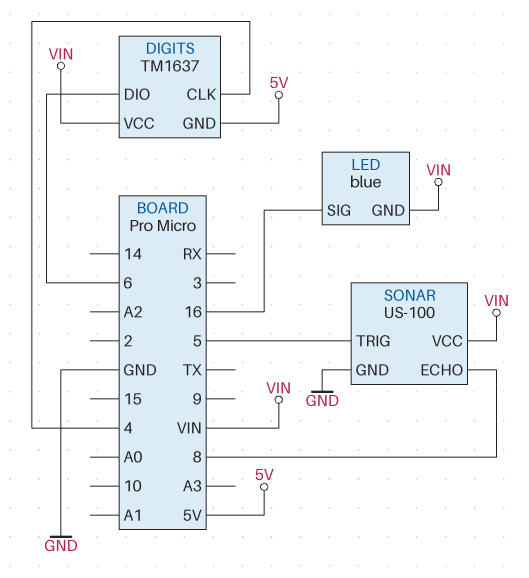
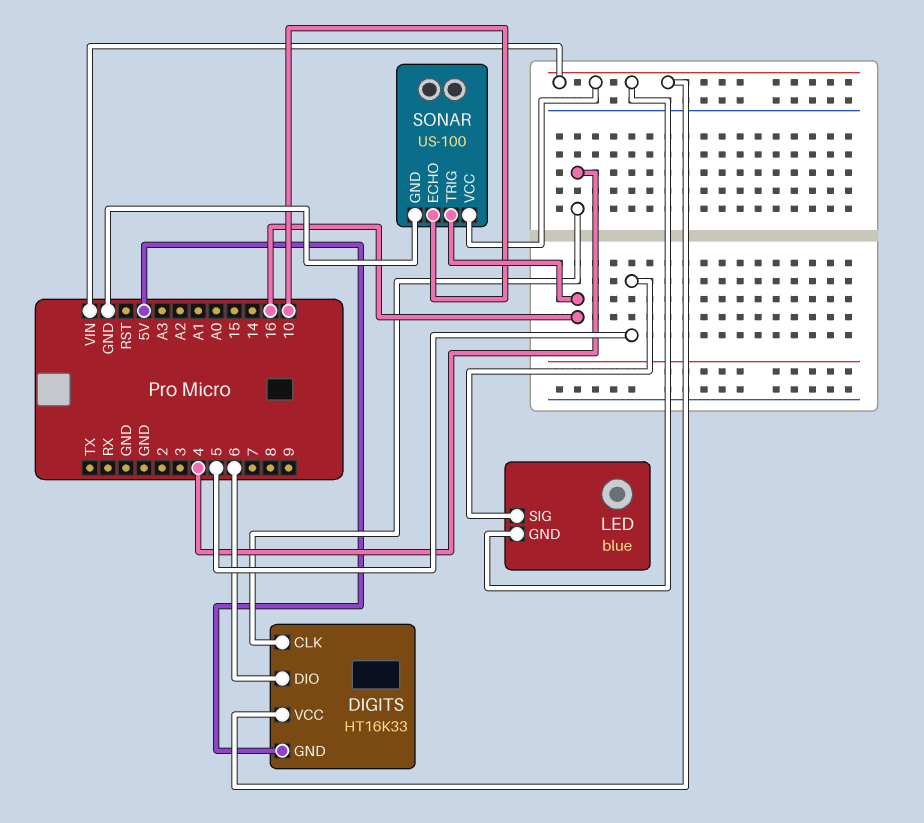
DIGITS: TM1637 -> HT16K33
LED pin SIG: 16 -> 5
SONAR pin ECHO: 8 -> 10
SONAR pin TRIG: 5 -> 16

